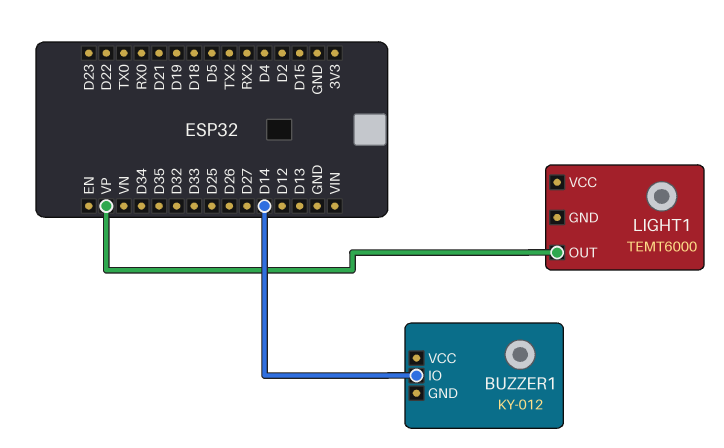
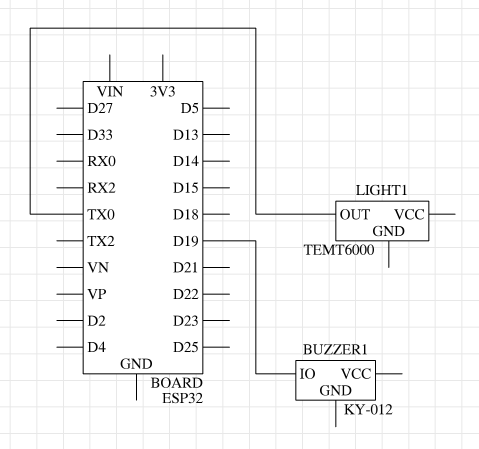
BUZZER1 pin IO: D14 -> D19
LIGHT1 pin OUT: VP -> TX0

